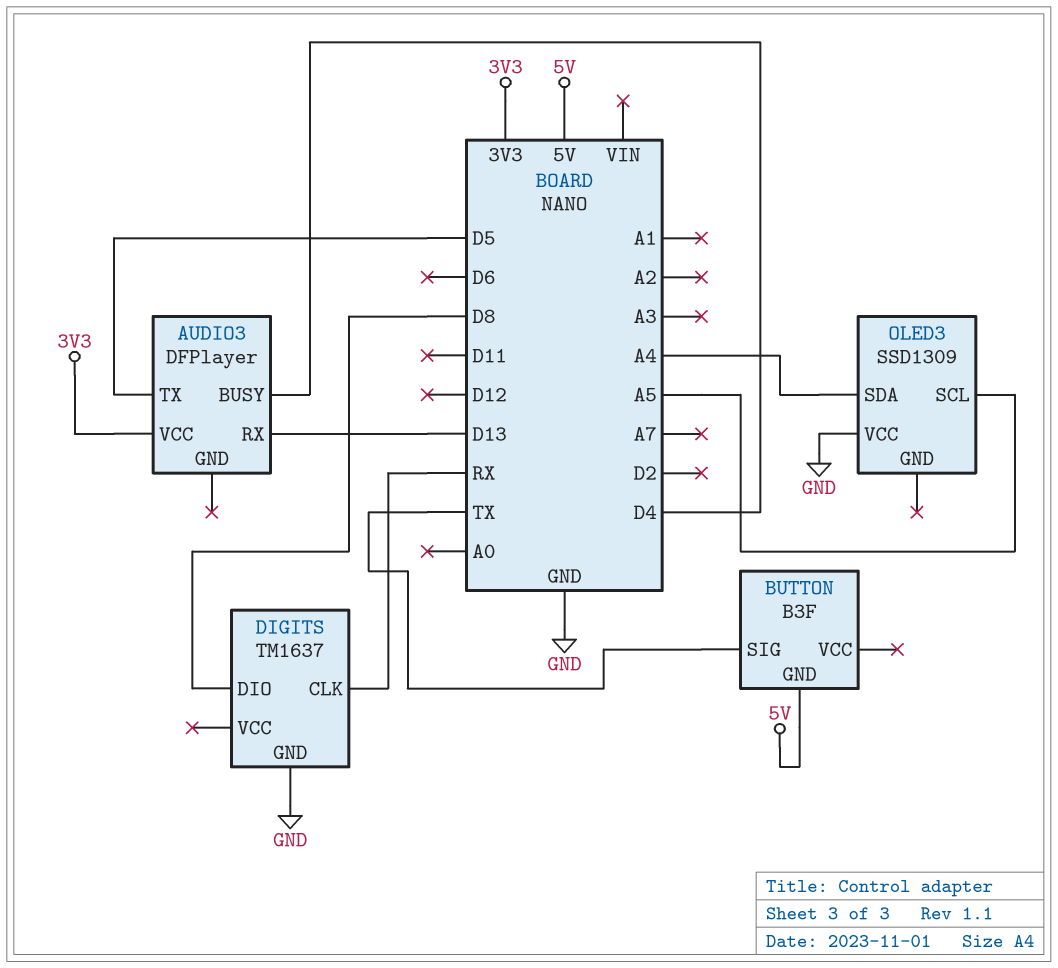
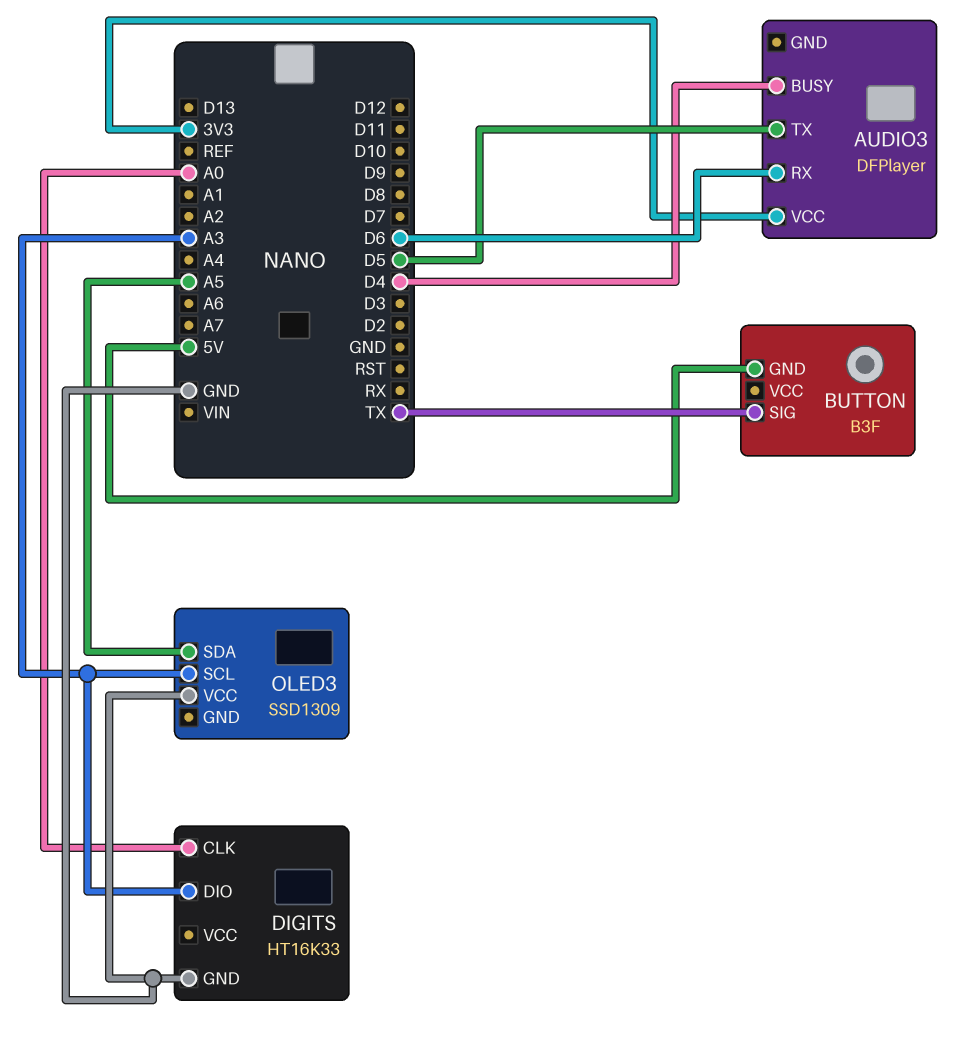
AUDIO3 pin RX: D13 -> D6
DIGITS: TM1637 -> HT16K33
DIGITS pin CLK: RX -> A0
DIGITS pin DIO: D8 -> A3
OLED3 pin SCL: A5 -> A3
OLED3 pin SDA: A4 -> A5

